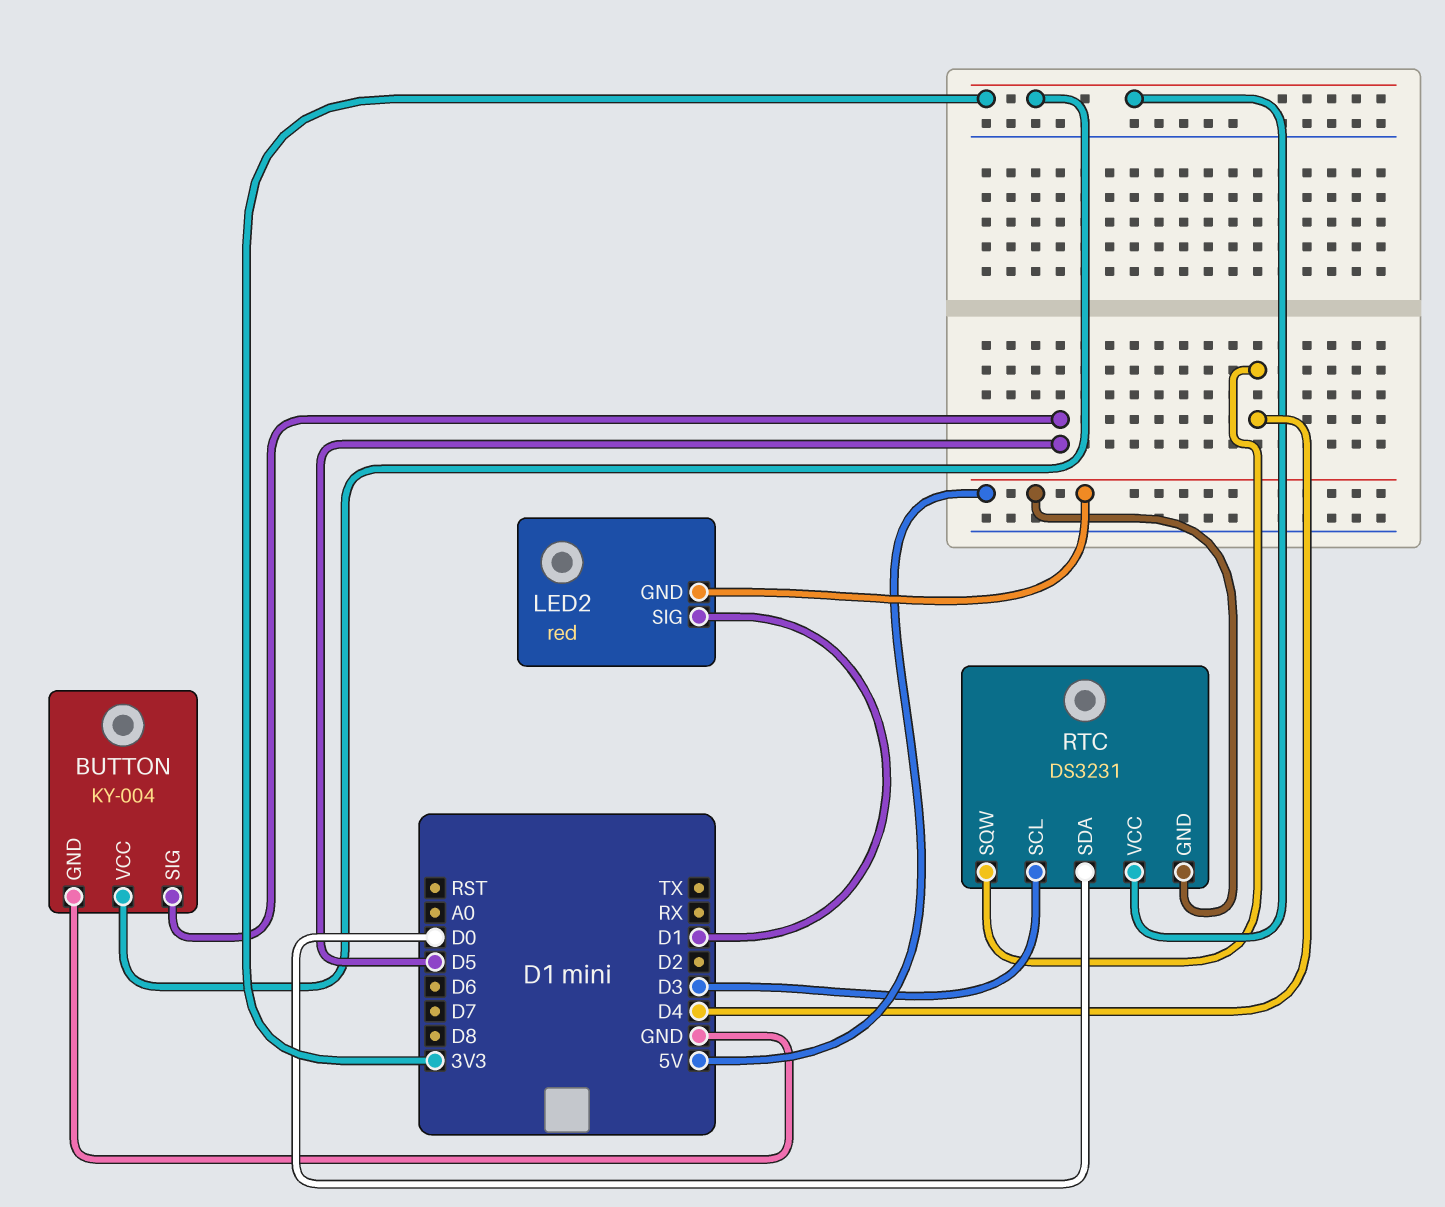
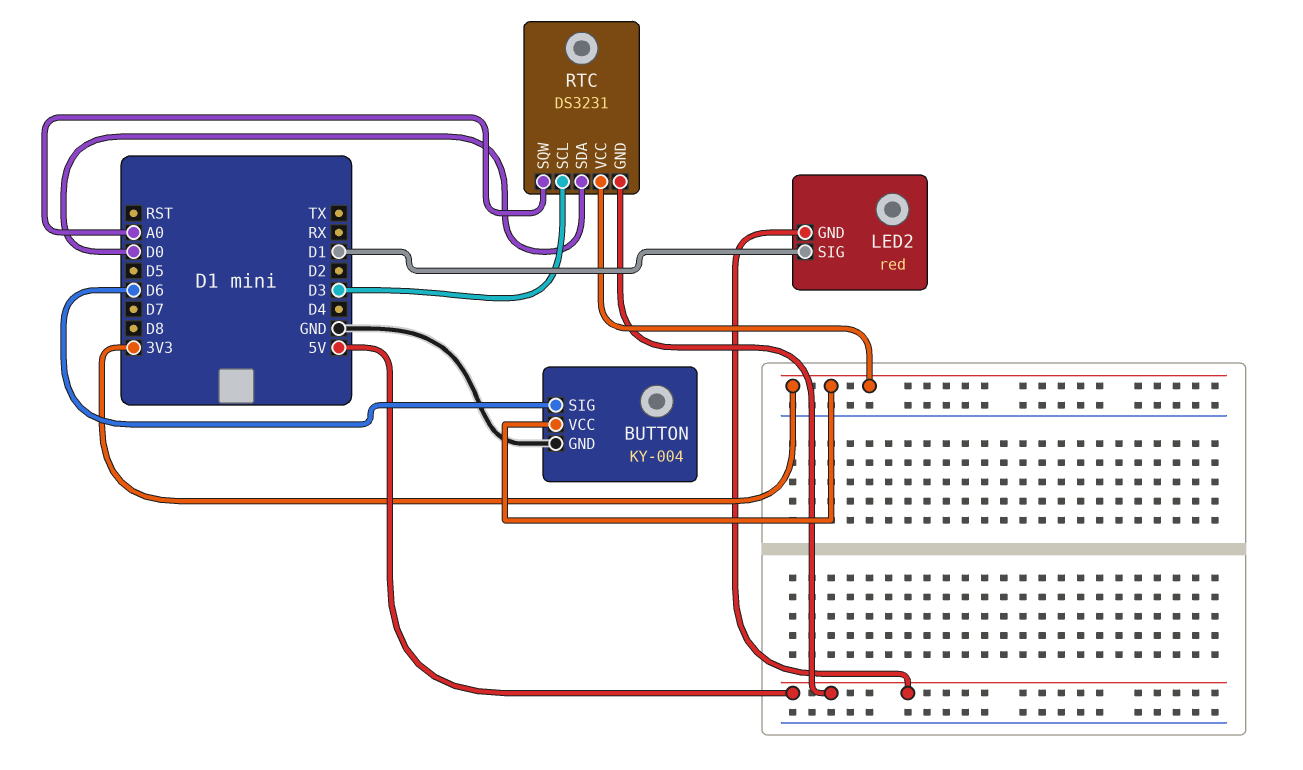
BUTTON pin SIG: D5 -> D6
RTC pin SQW: D4 -> A0

